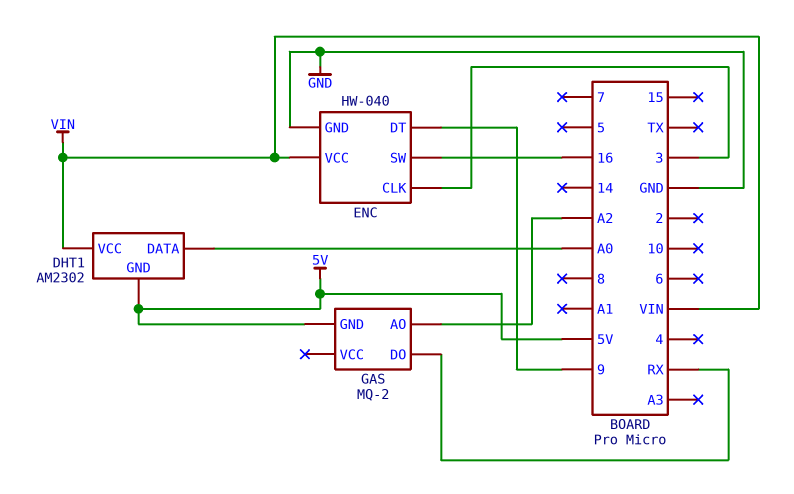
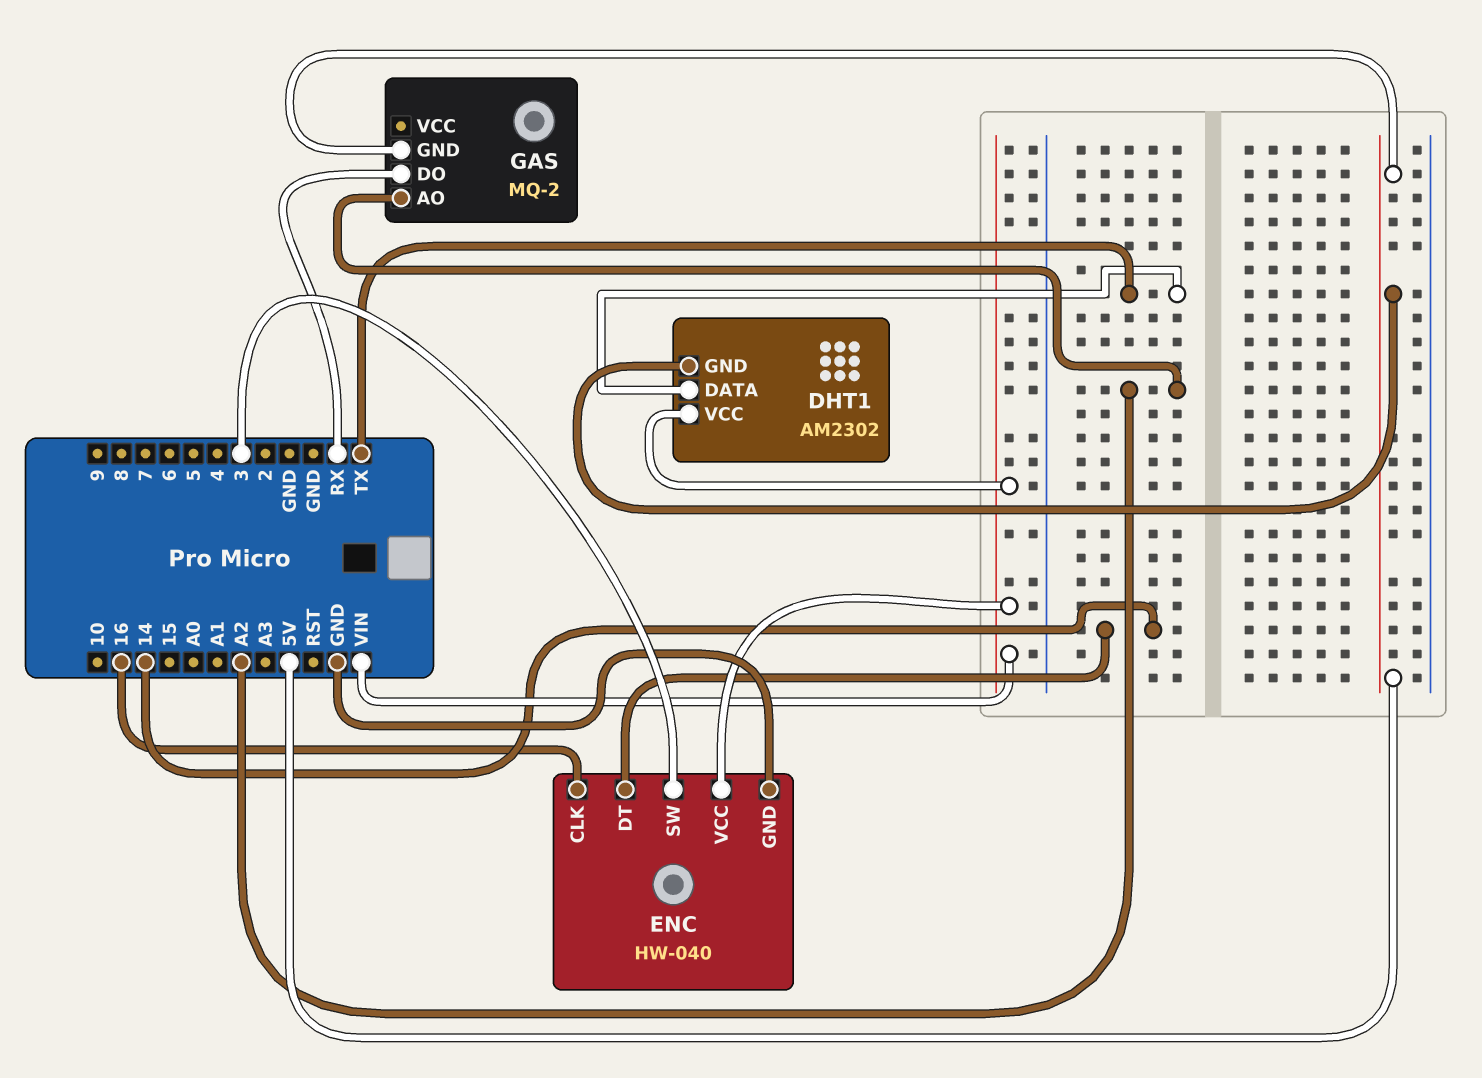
DHT1 pin DATA: A0 -> TX
ENC pin CLK: 3 -> 16
ENC pin DT: 9 -> 14
ENC pin SW: 16 -> 3

